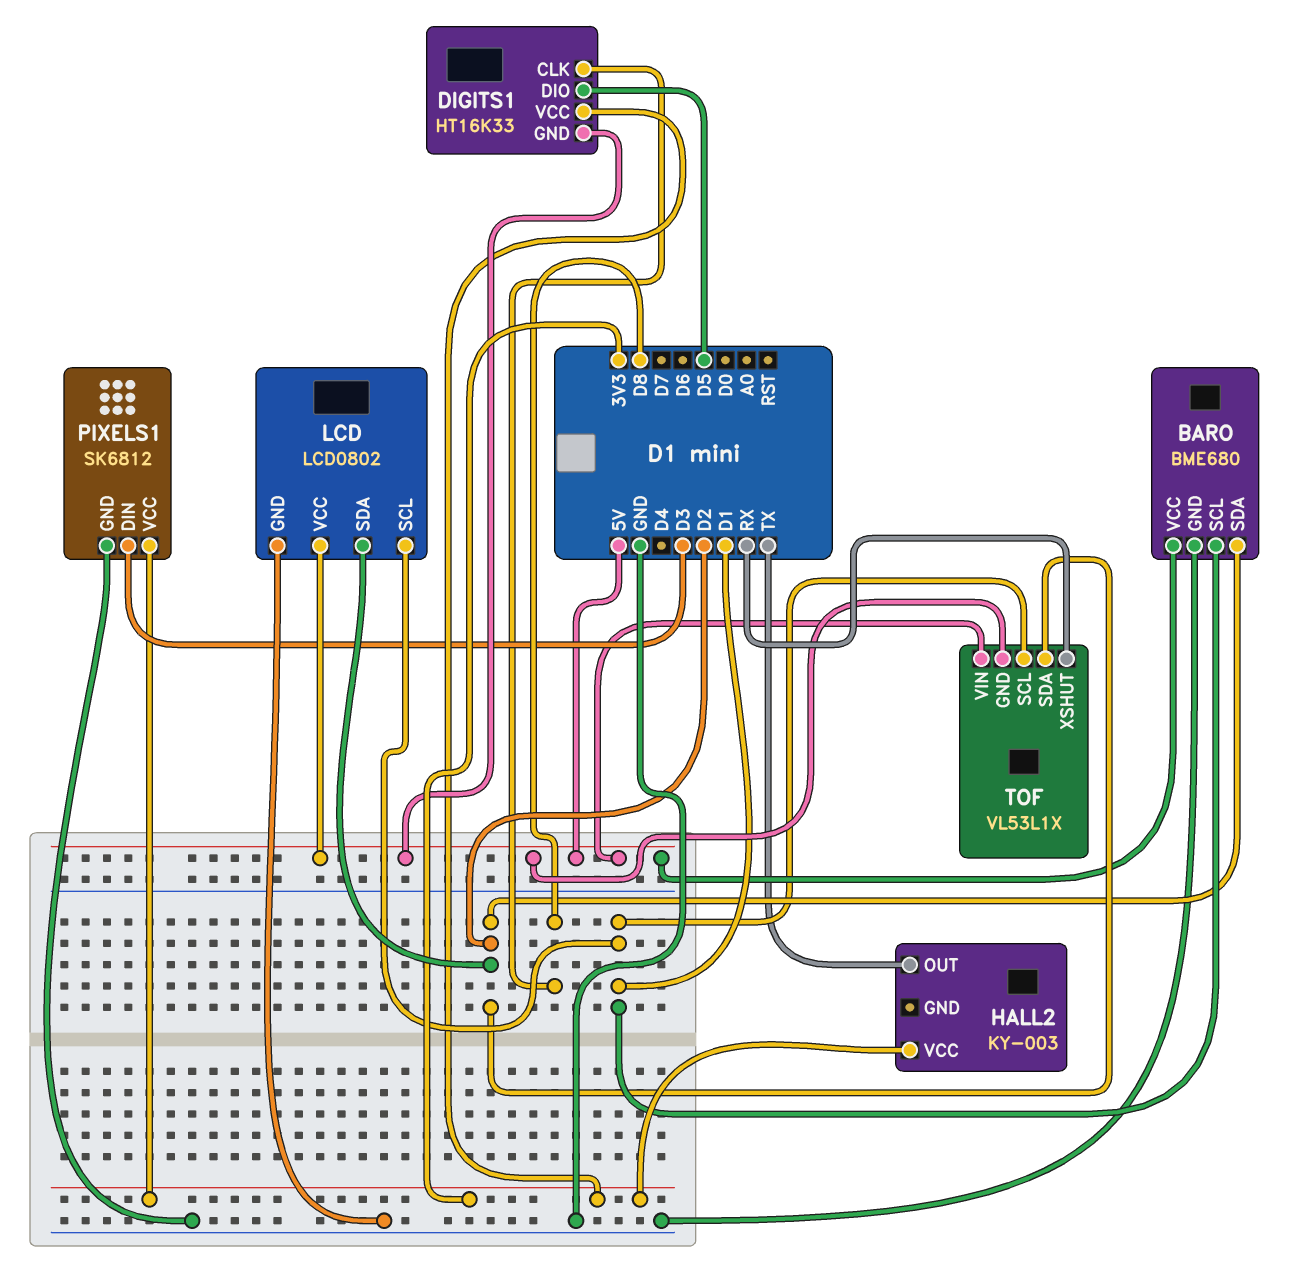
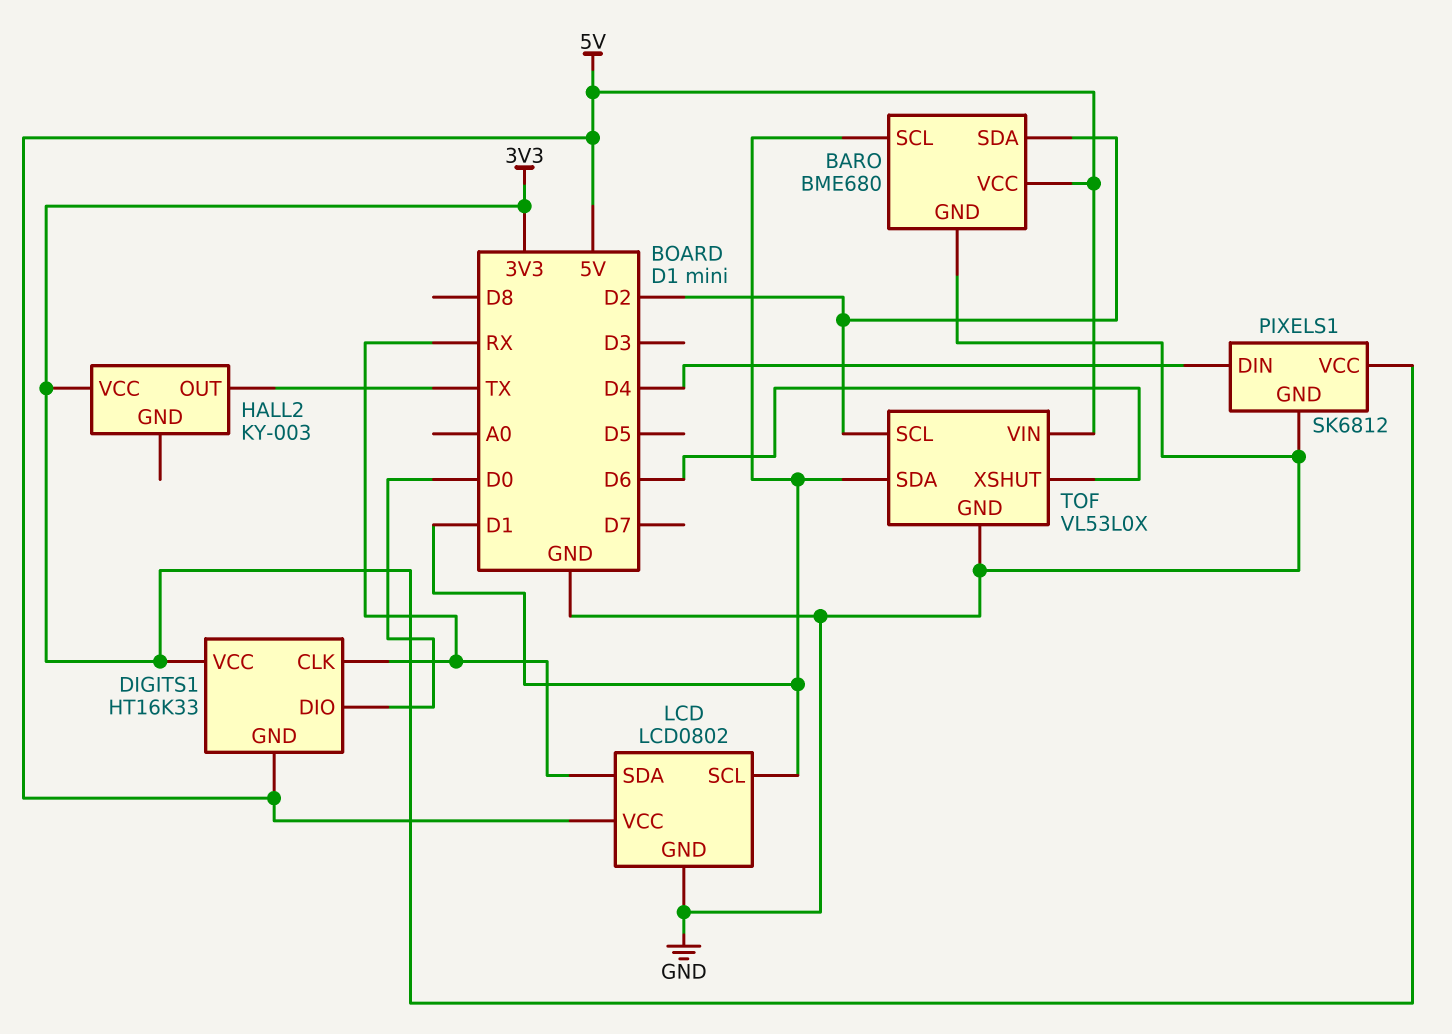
DIGITS1 pin CLK: D8 -> RX
DIGITS1 pin DIO: D5 -> D0
LCD pin SDA: D2 -> RX
PIXELS1 pin DIN: D3 -> D4
TOF: VL53L1X -> VL53L0X
TOF pin GND: 5V -> GND
TOF pin SCL: D1 -> D2
TOF pin SDA: D2 -> D1
TOF pin XSHUT: RX -> D6

